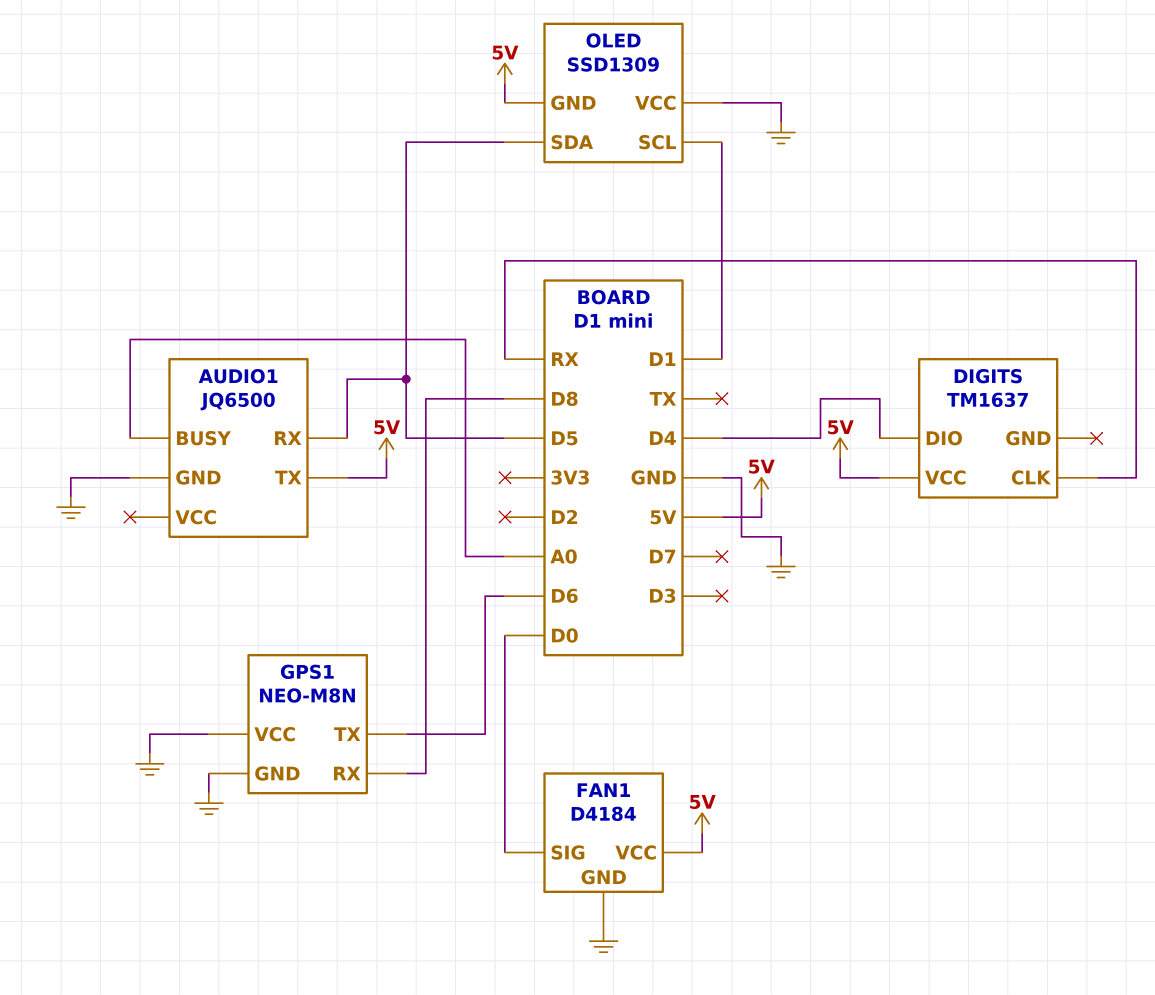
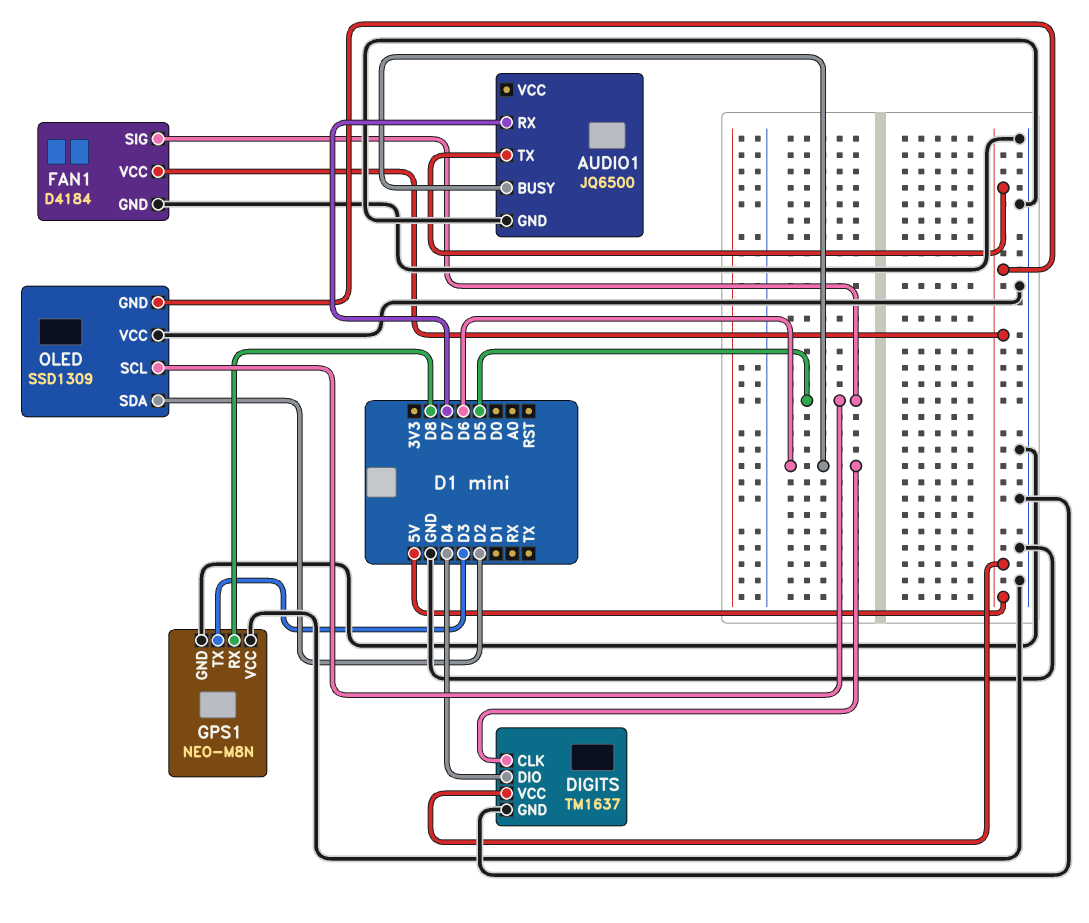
AUDIO1 pin BUSY: A0 -> D6
AUDIO1 pin RX: D5 -> D7
DIGITS pin CLK: RX -> D6
DIGITS pin GND: none -> GND
FAN1 pin SIG: D0 -> D5
GPS1 pin TX: D6 -> D3
OLED pin SCL: D1 -> D5
OLED pin SDA: D5 -> D2

